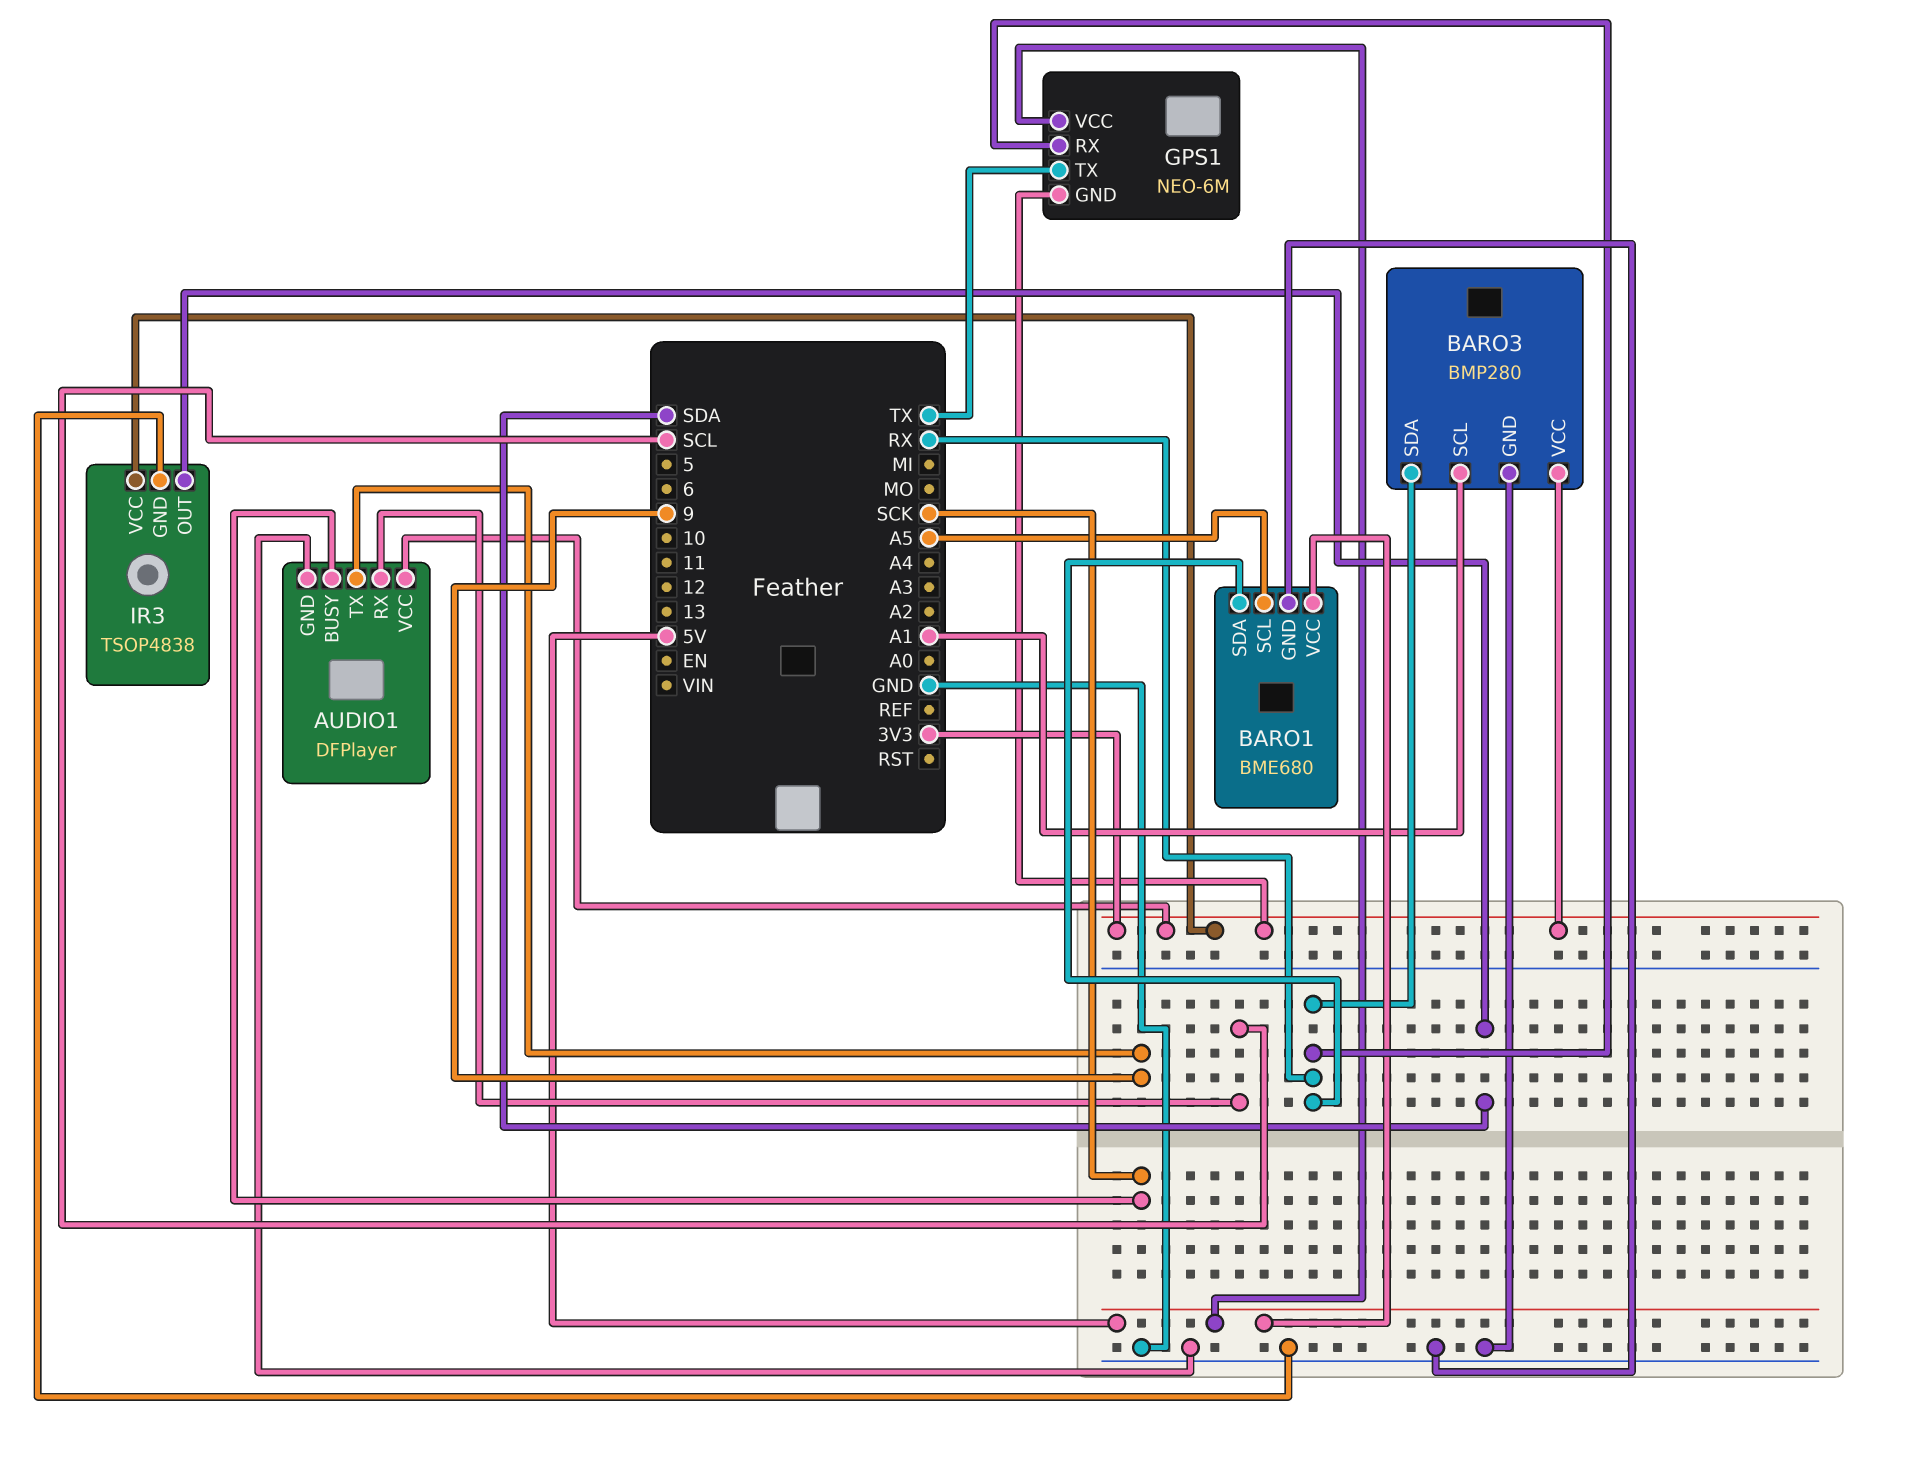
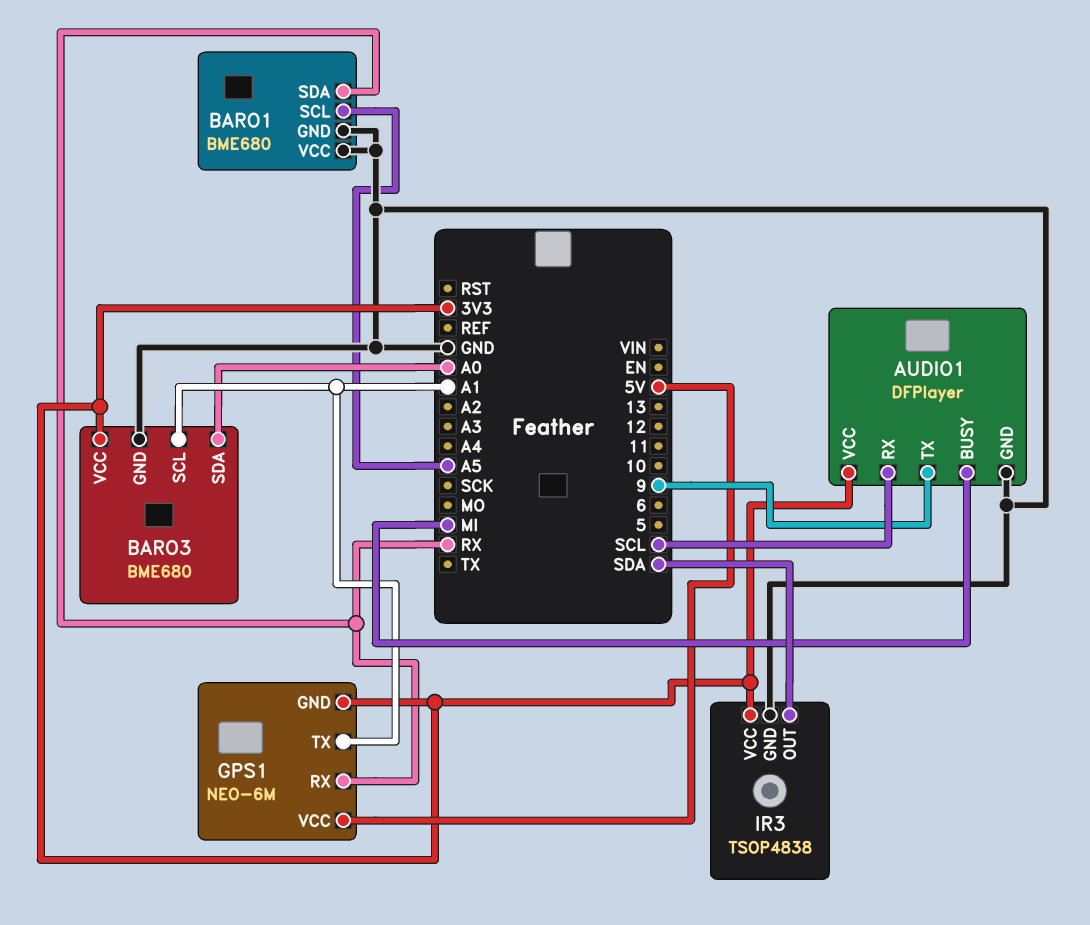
AUDIO1 pin BUSY: SCK -> MI
BARO1 pin VCC: 5V -> GND
BARO3: BMP280 -> BME680
BARO3 pin SDA: RX -> A0
GPS1 pin TX: TX -> A1

